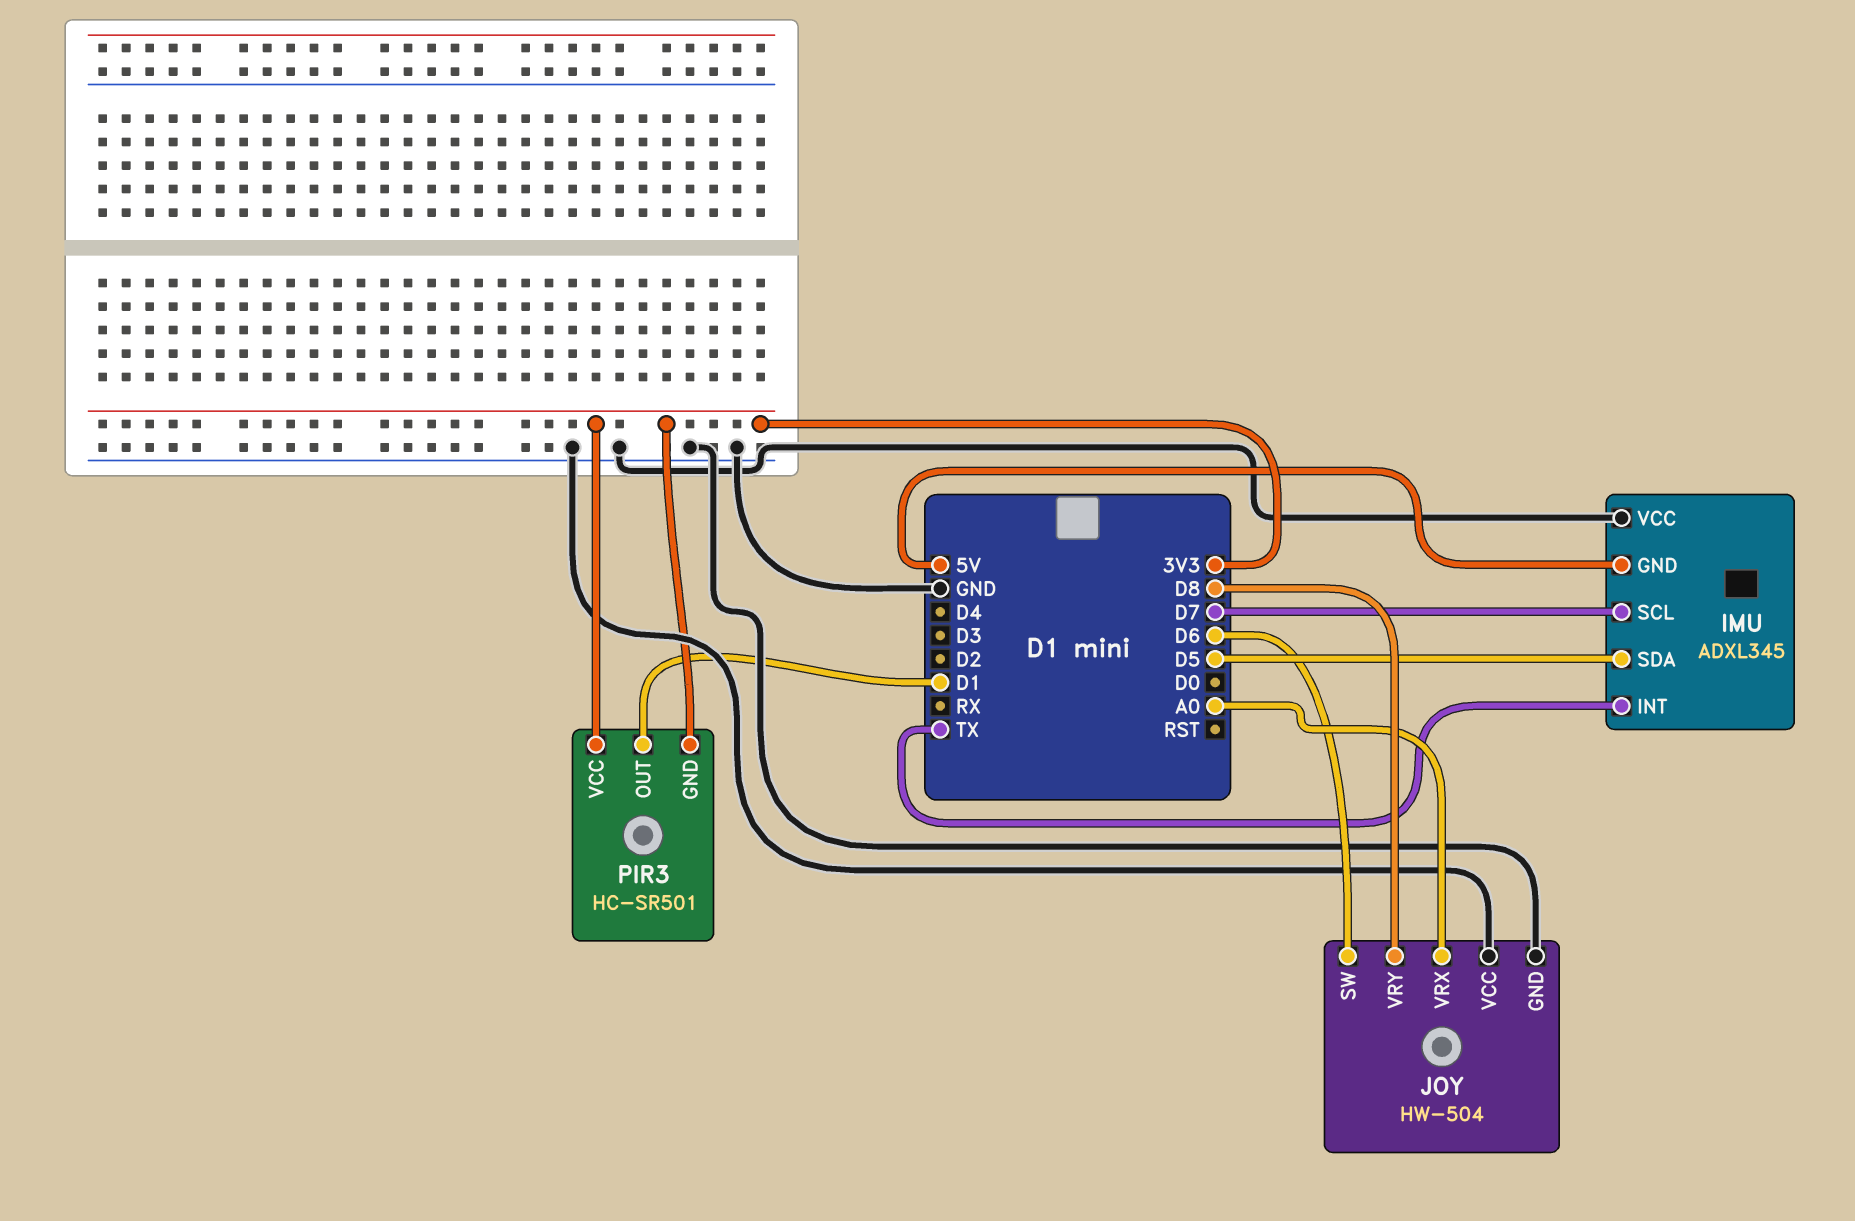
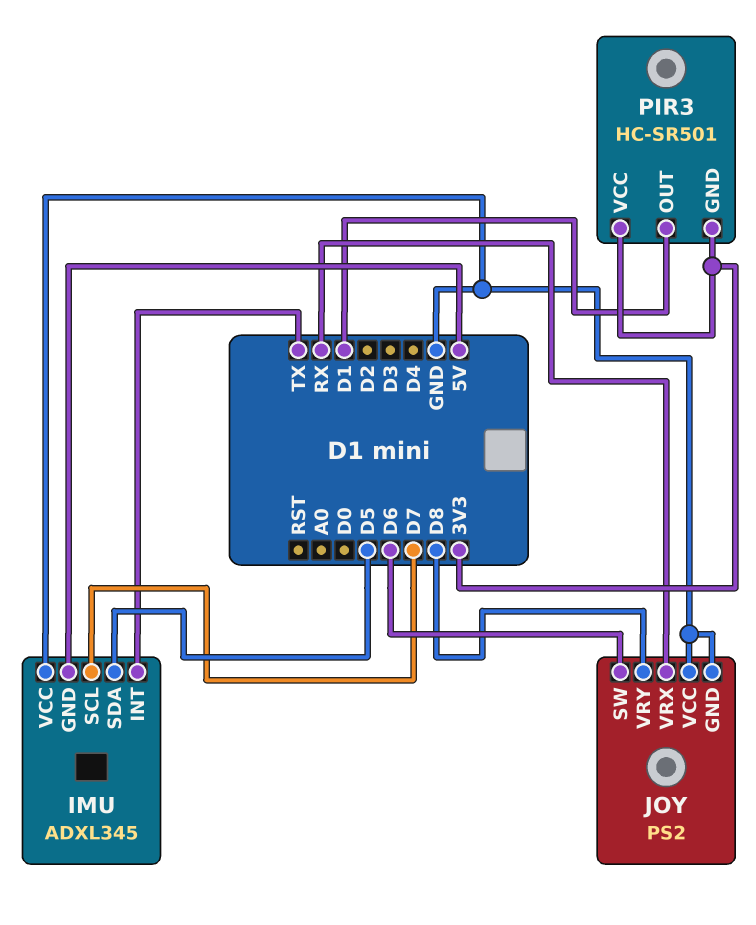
JOY: HW-504 -> PS2
JOY pin VRX: A0 -> RX

